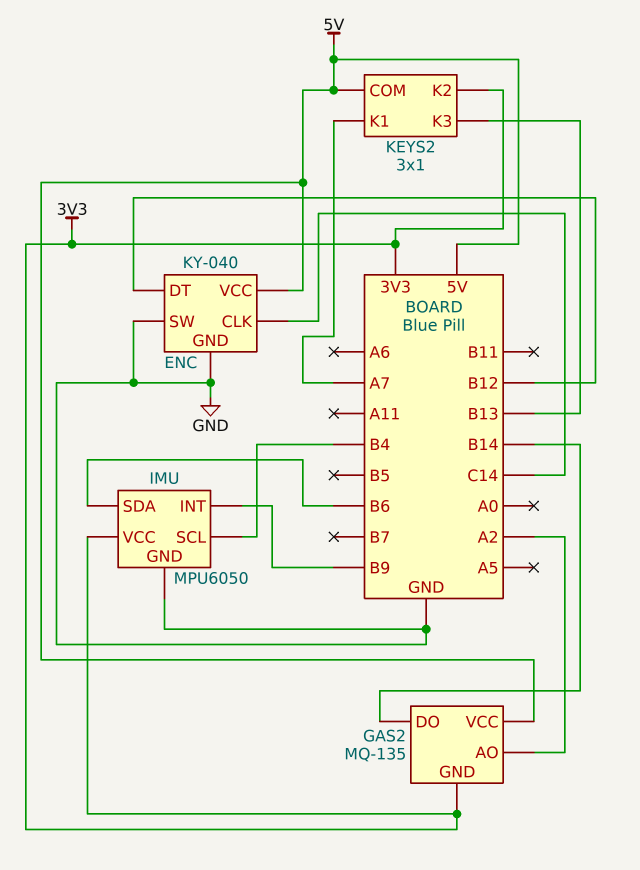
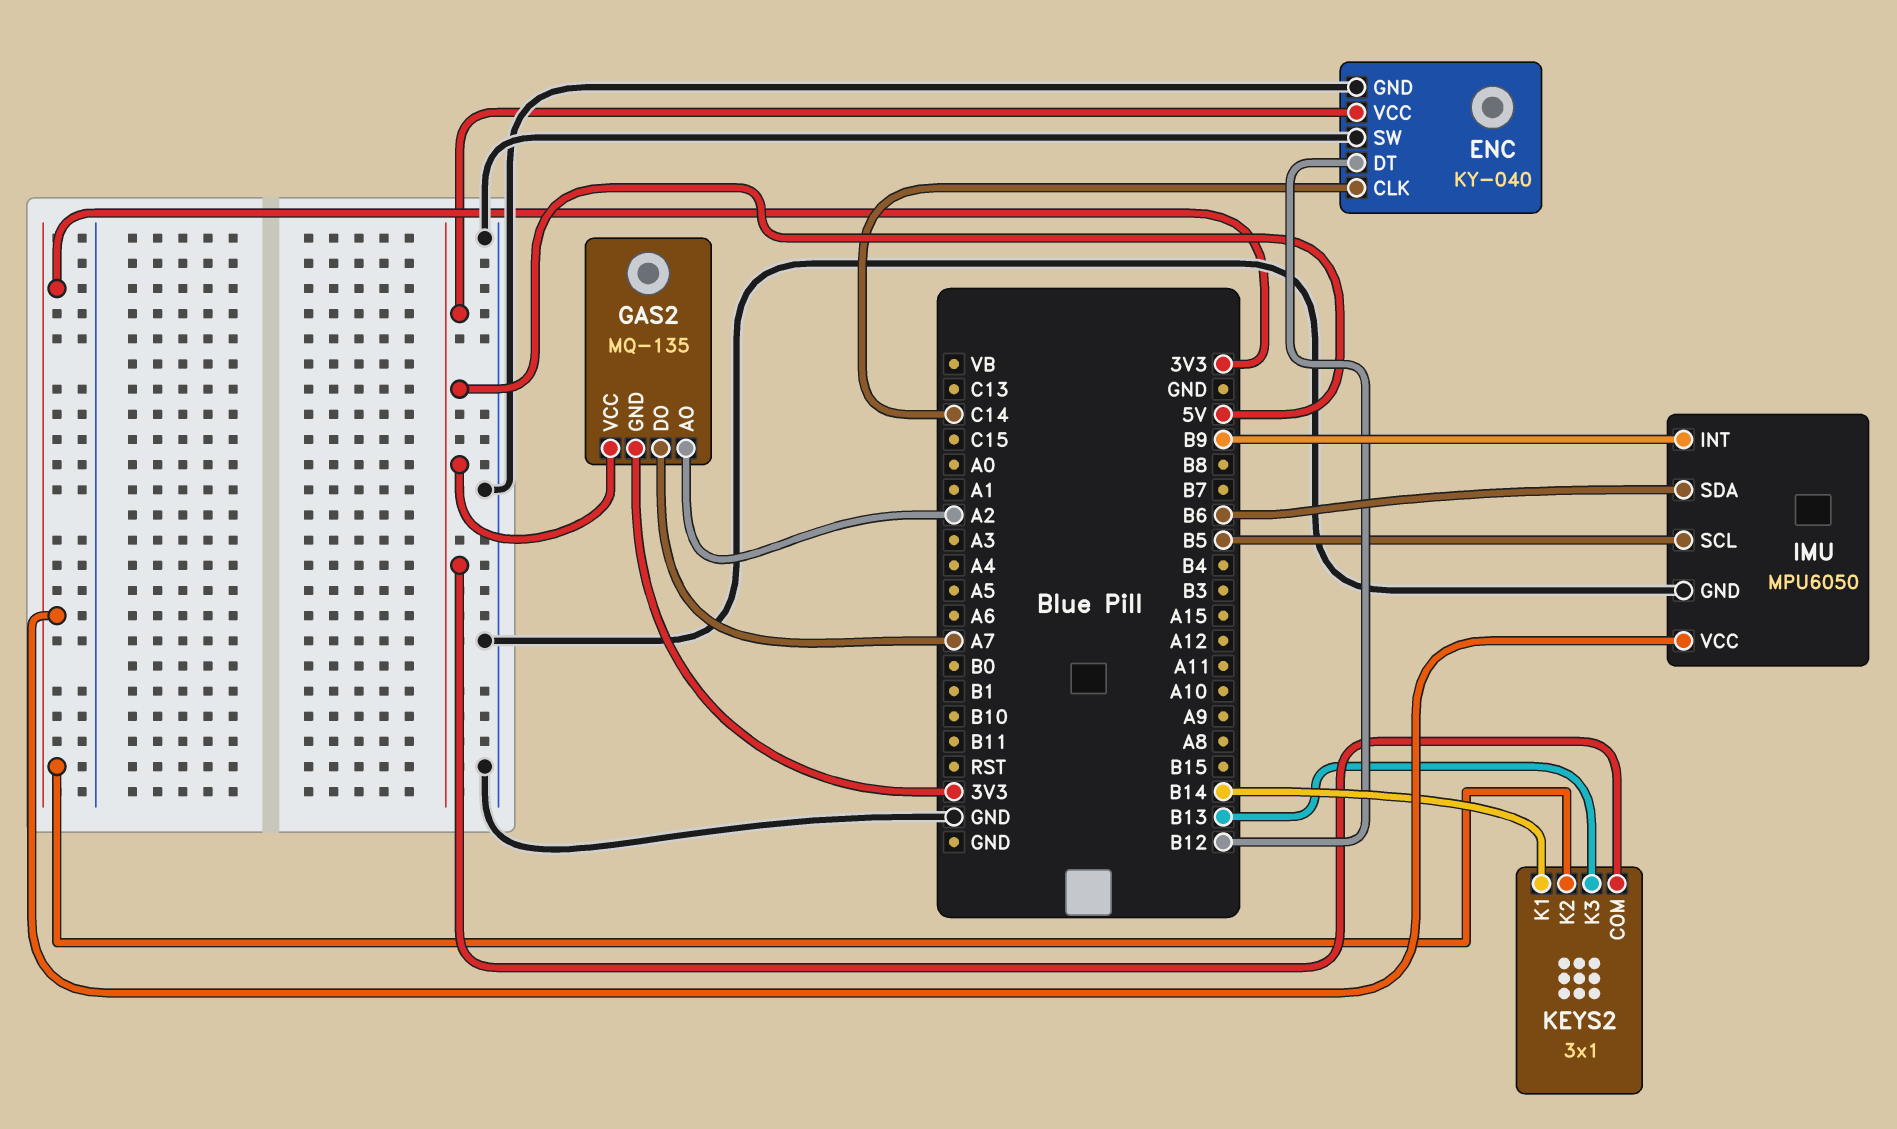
GAS2 pin DO: B14 -> A7
IMU pin SCL: B4 -> B5
KEYS2 pin K1: A7 -> B14

